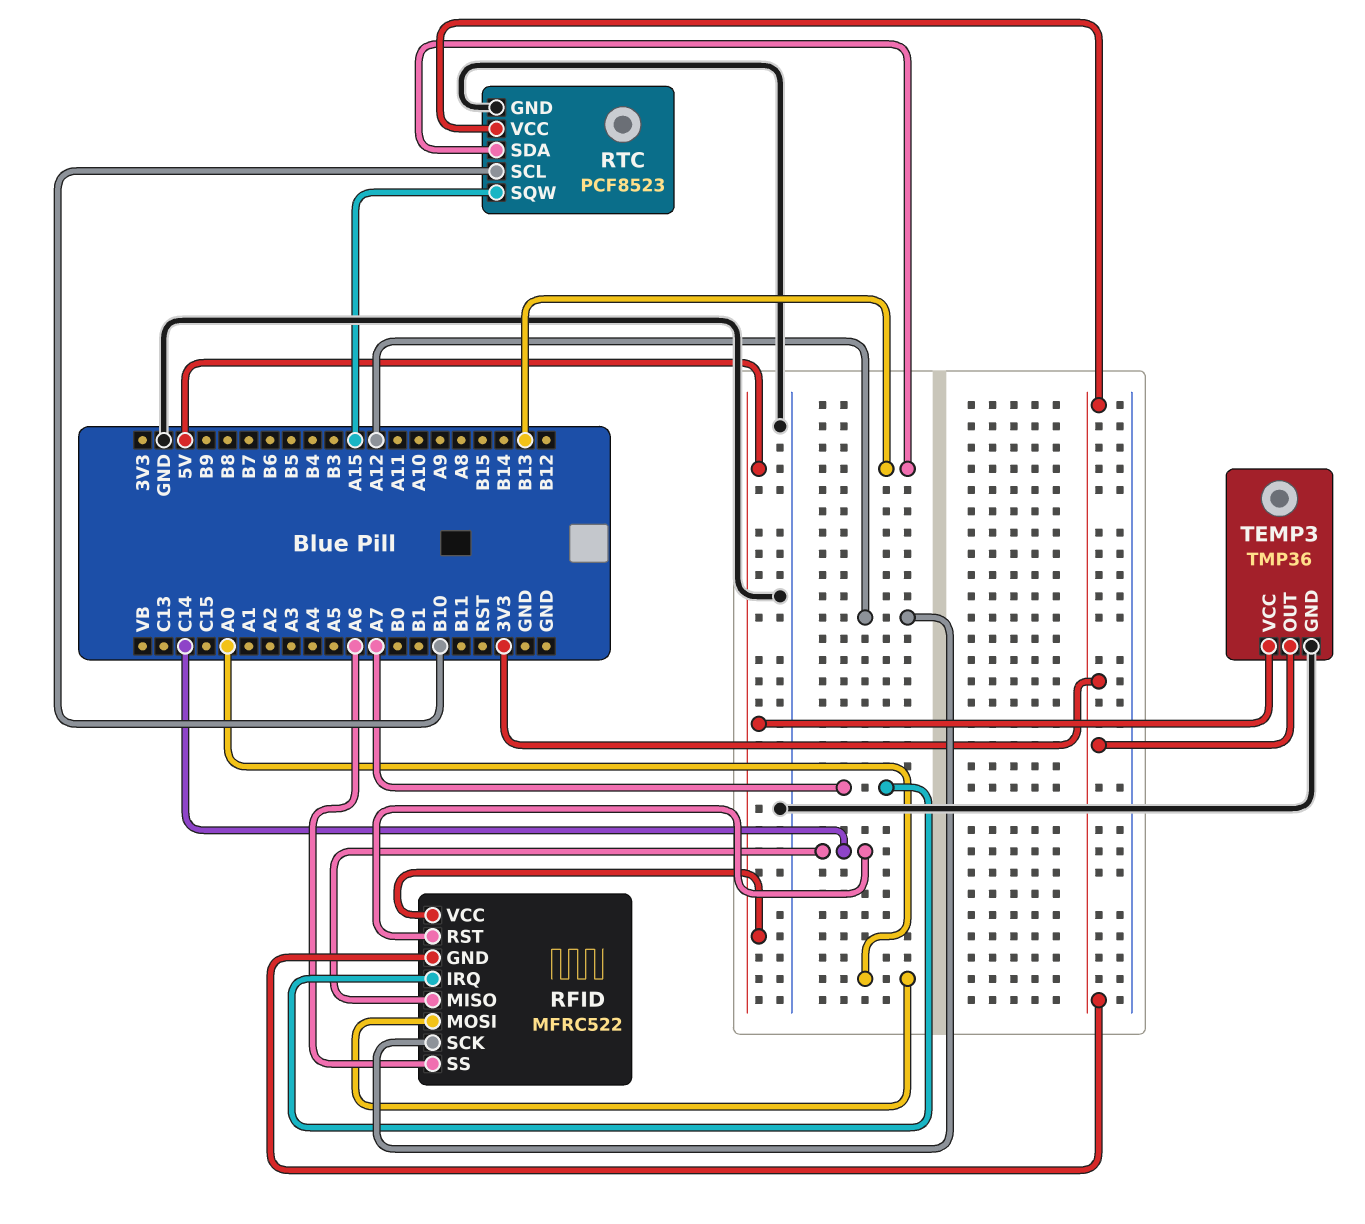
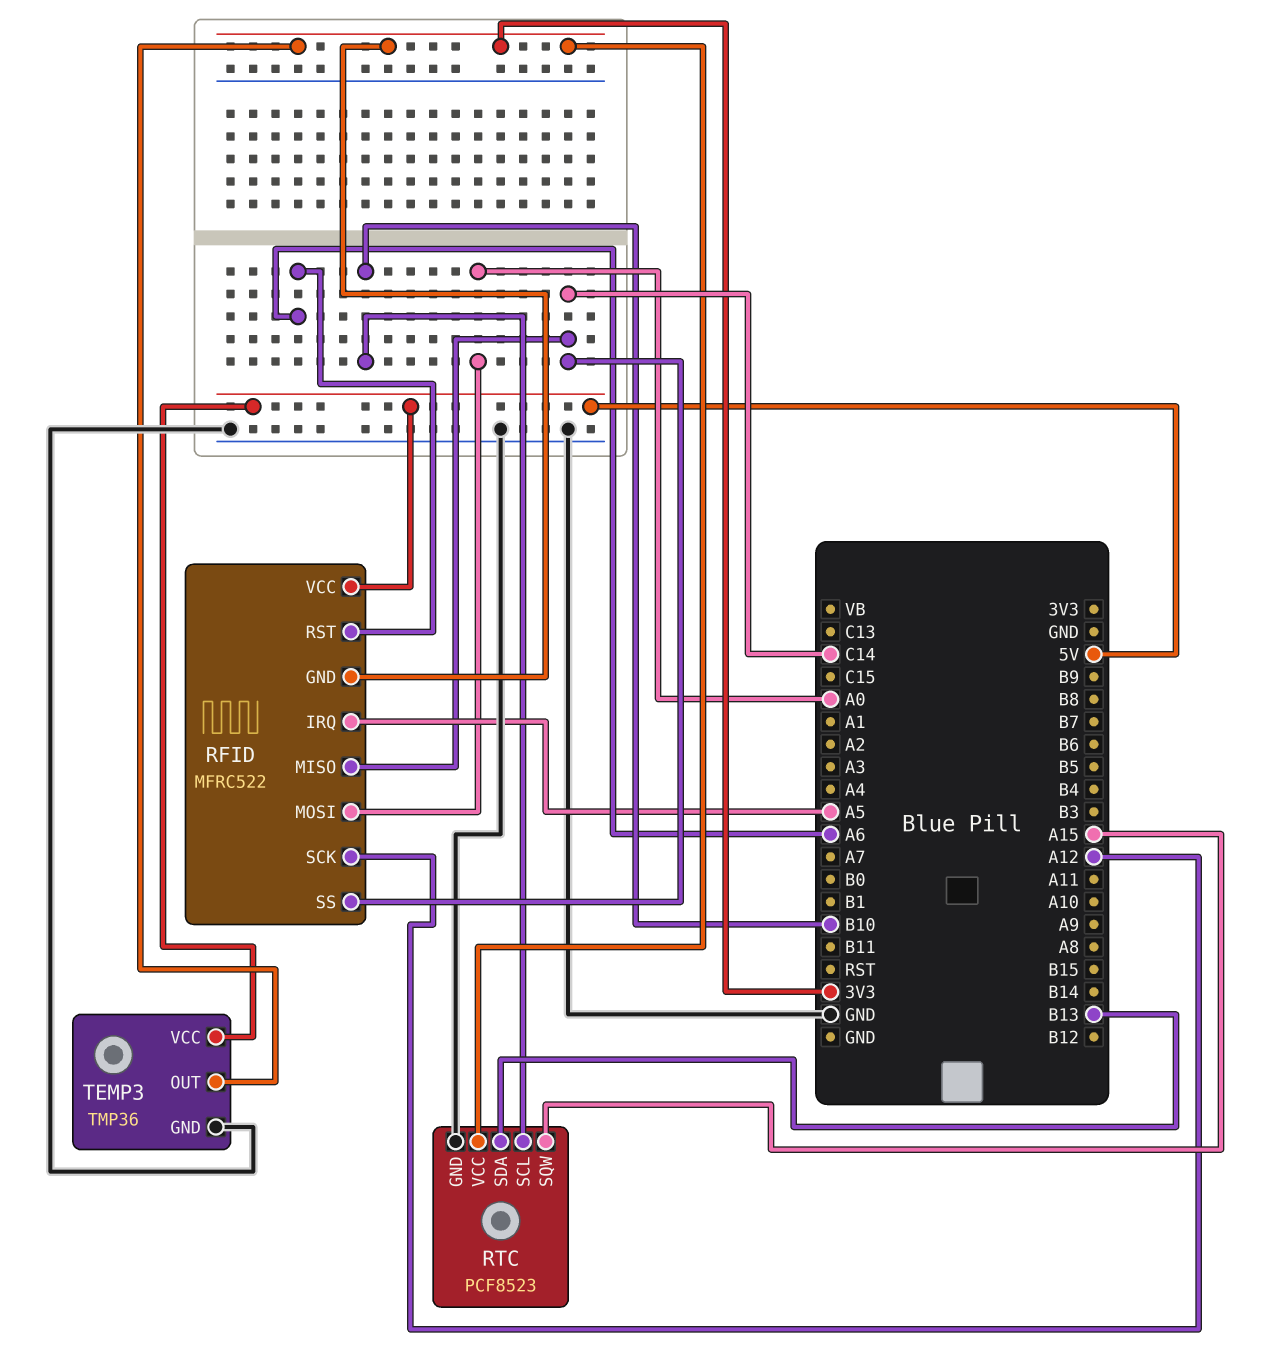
RFID pin IRQ: A7 -> A5
RFID pin RST: C14 -> A6
RFID pin SS: A6 -> C14

